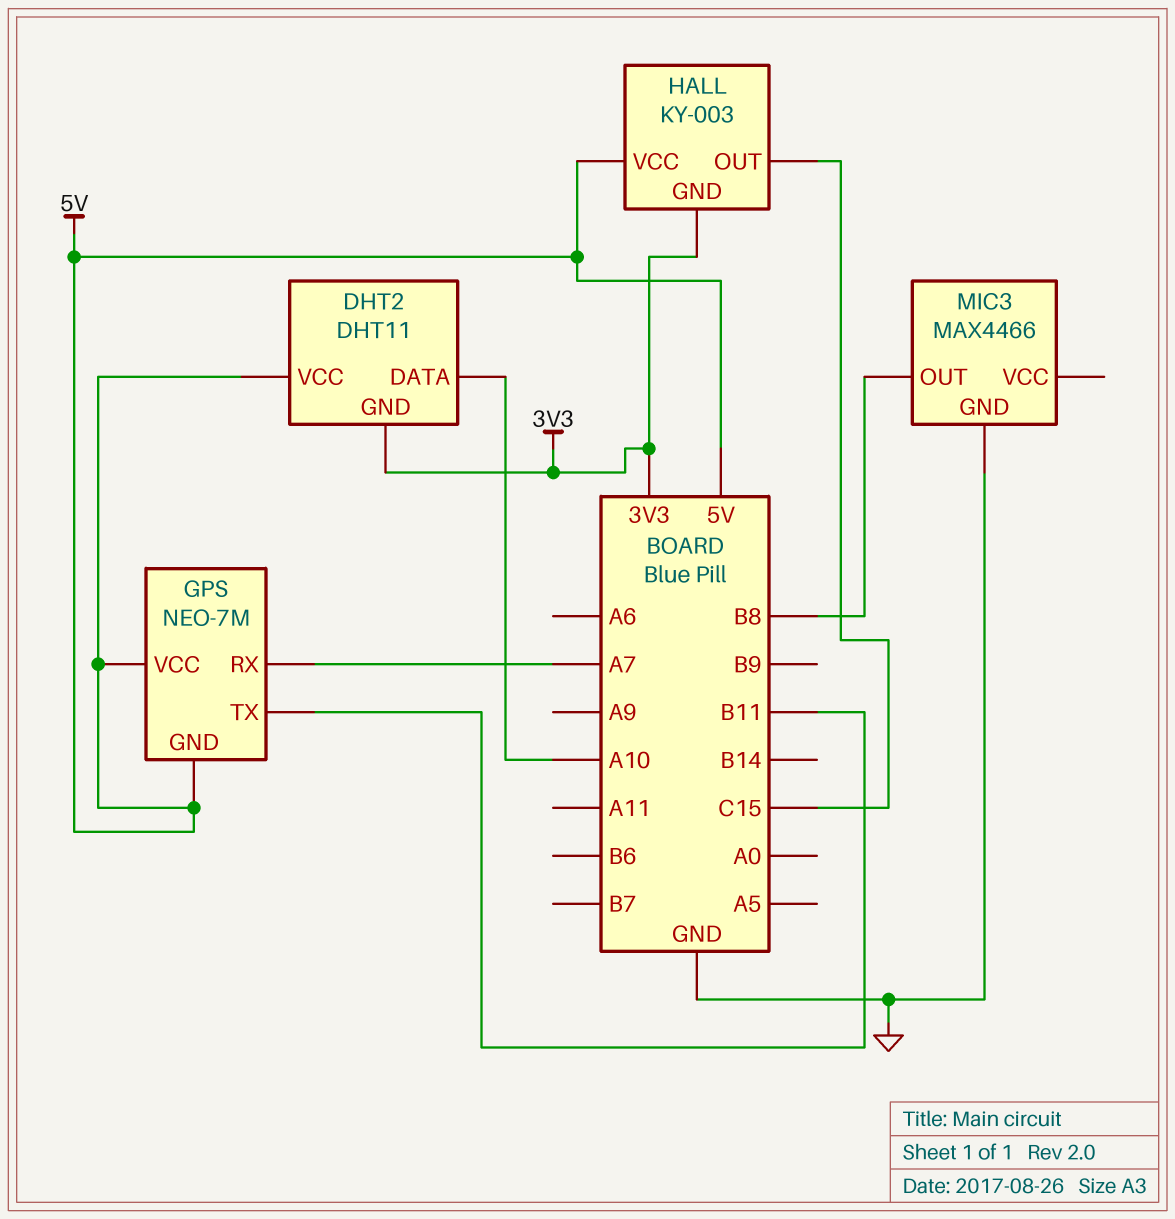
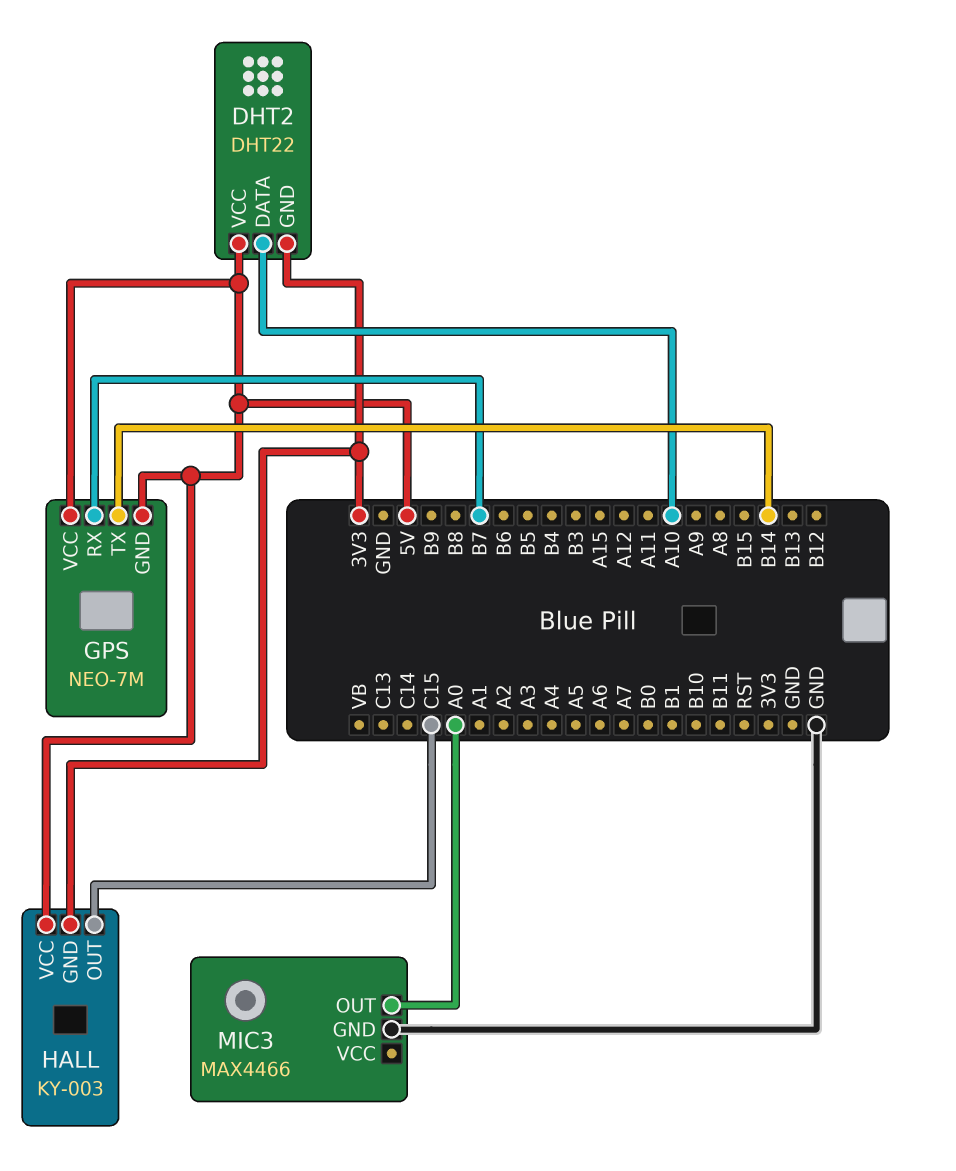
DHT2: DHT11 -> DHT22
GPS pin RX: A7 -> B7
GPS pin TX: B11 -> B14
MIC3 pin OUT: B8 -> A0

